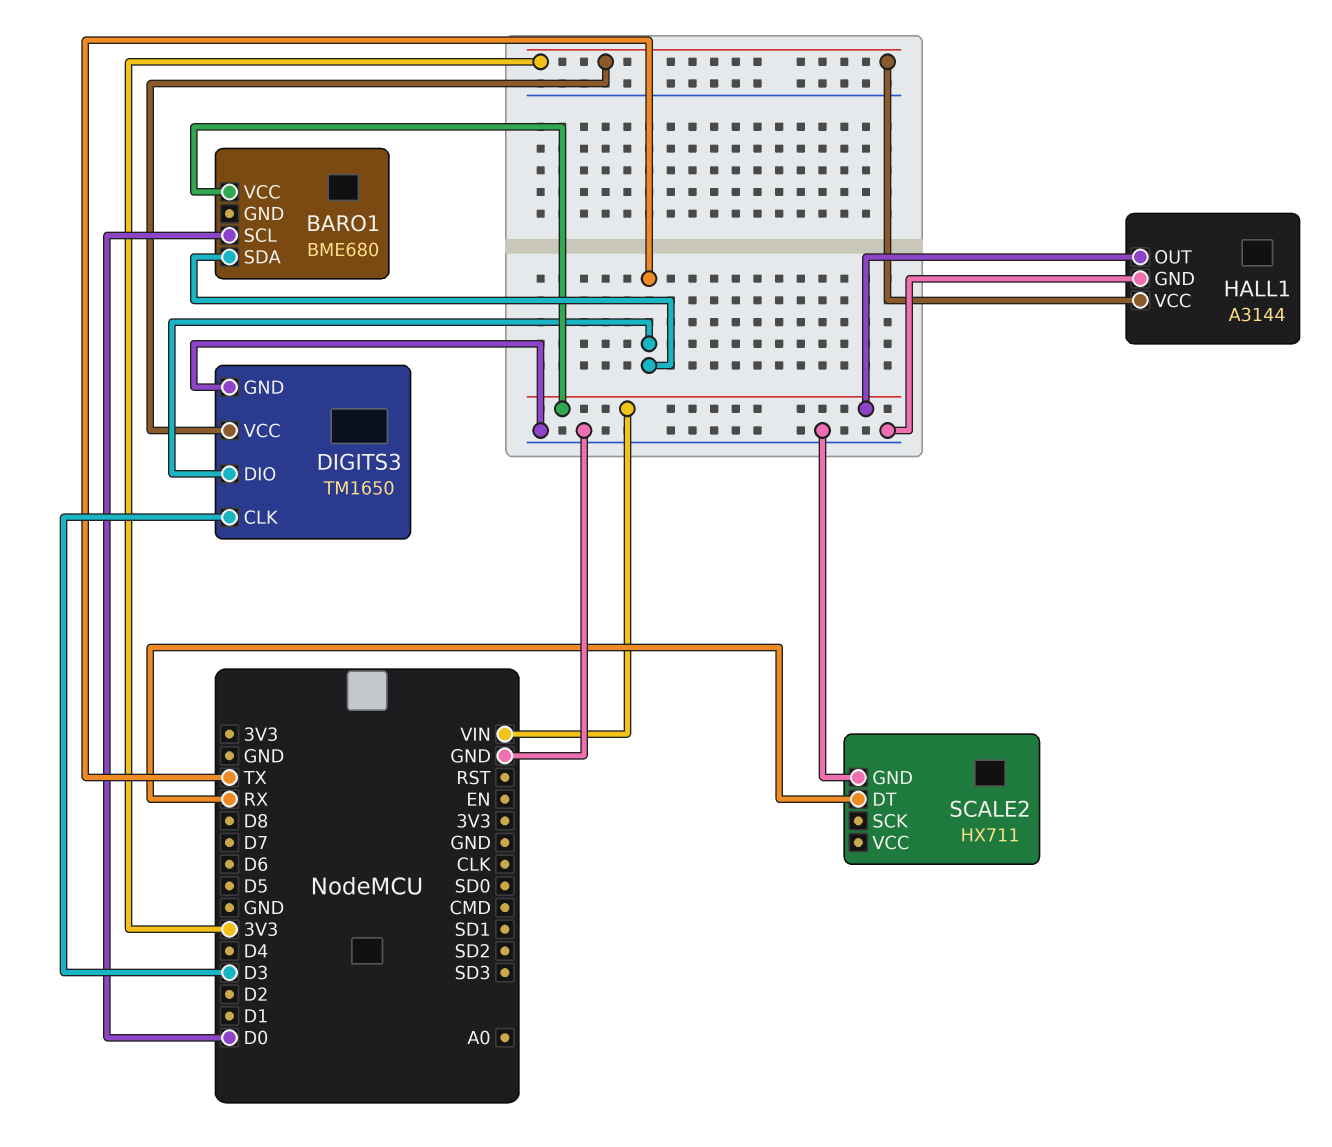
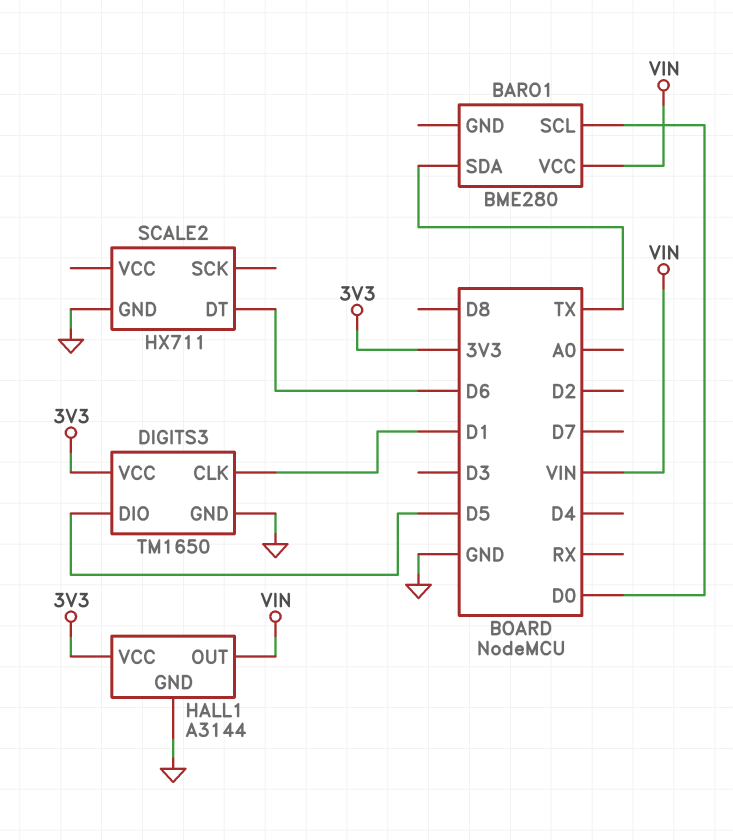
BARO1: BME680 -> BME280
DIGITS3 pin CLK: D3 -> D1
DIGITS3 pin DIO: TX -> D5
SCALE2 pin DT: RX -> D6

